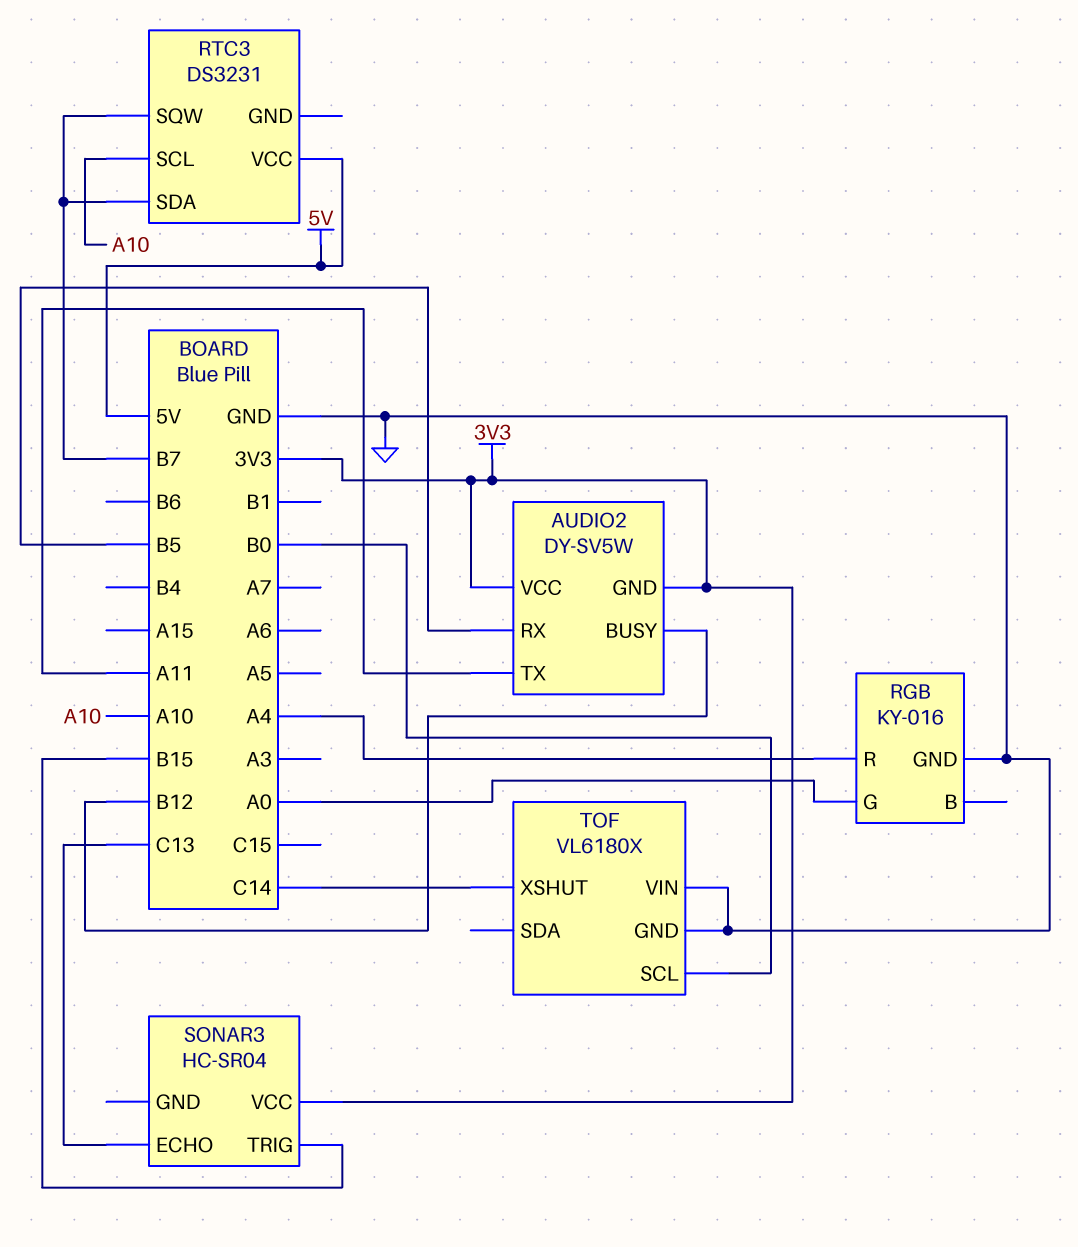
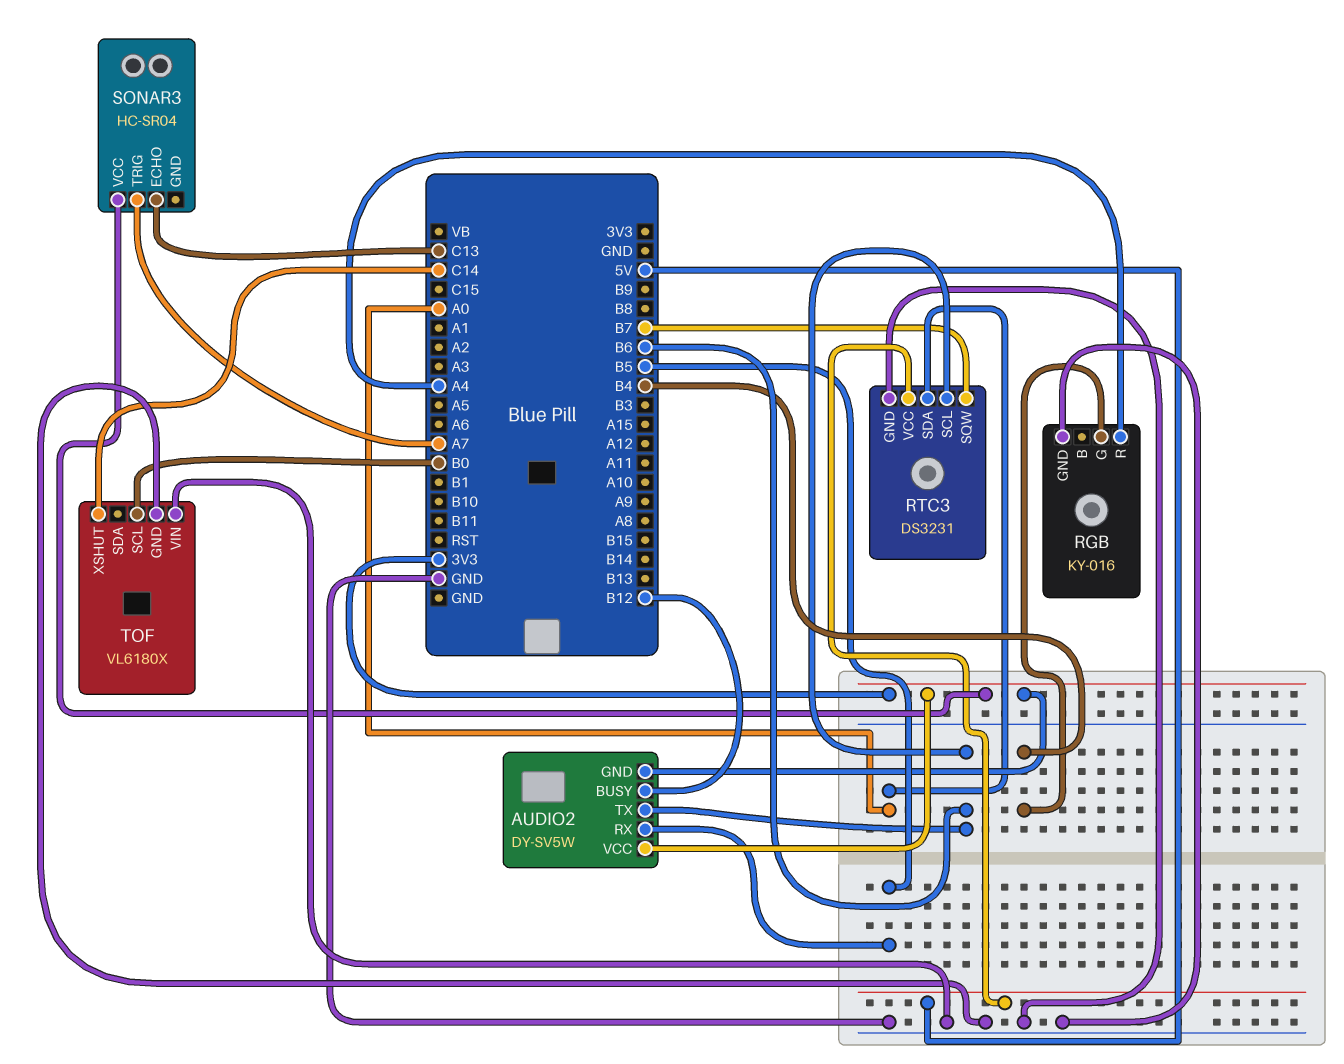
AUDIO2 pin TX: A11 -> B6
RGB pin G: A0 -> B4
RTC3 pin GND: none -> GND
RTC3 pin SCL: A10 -> B6
RTC3 pin SDA: B7 -> A0
SONAR3 pin TRIG: B15 -> A7

